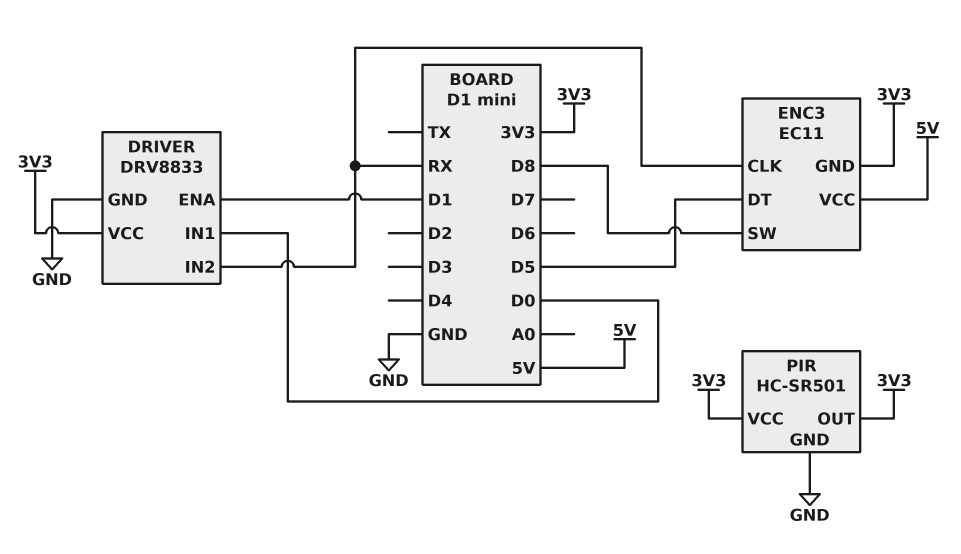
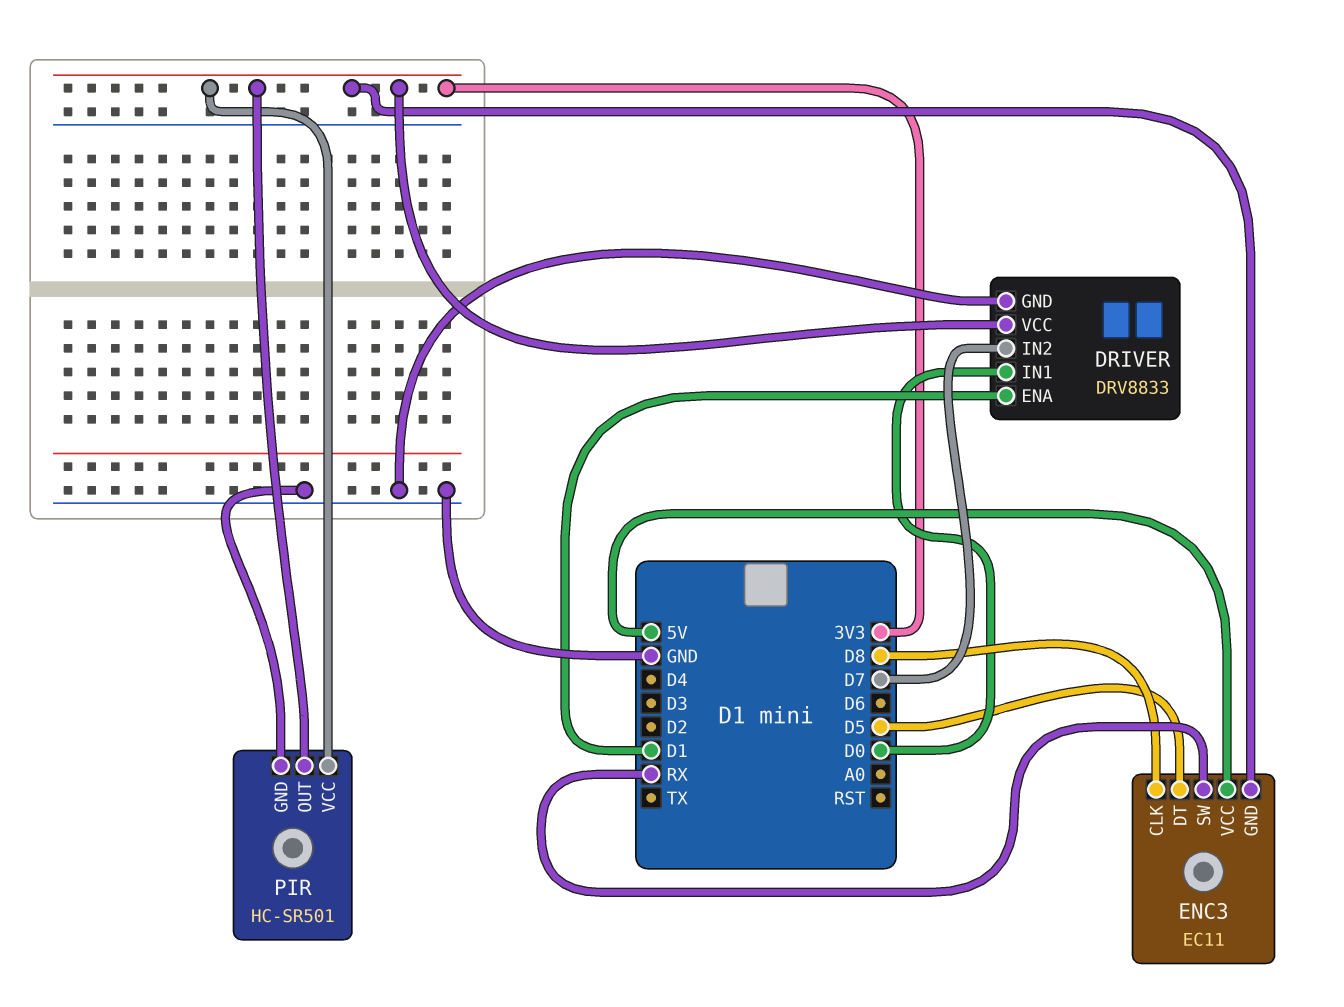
DRIVER pin IN2: RX -> D7
ENC3 pin CLK: RX -> D8
ENC3 pin SW: D8 -> RX

